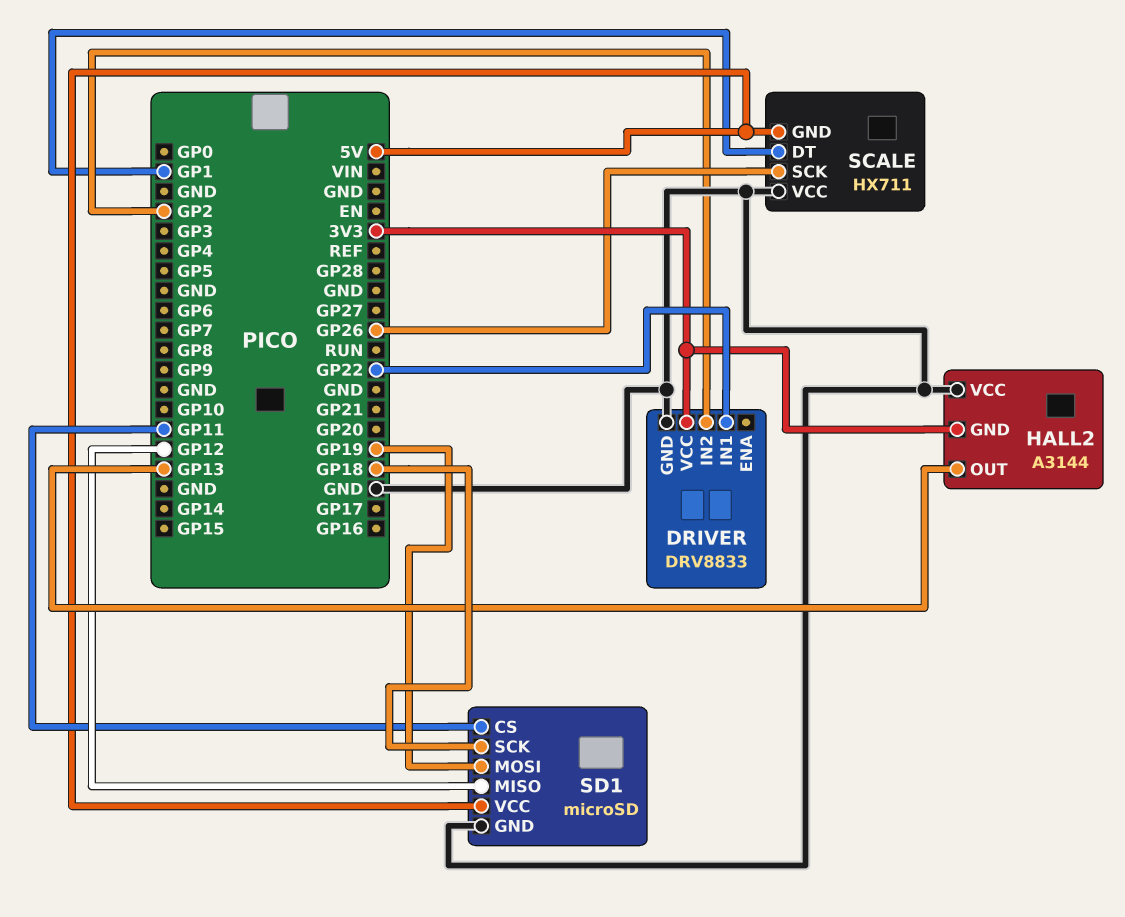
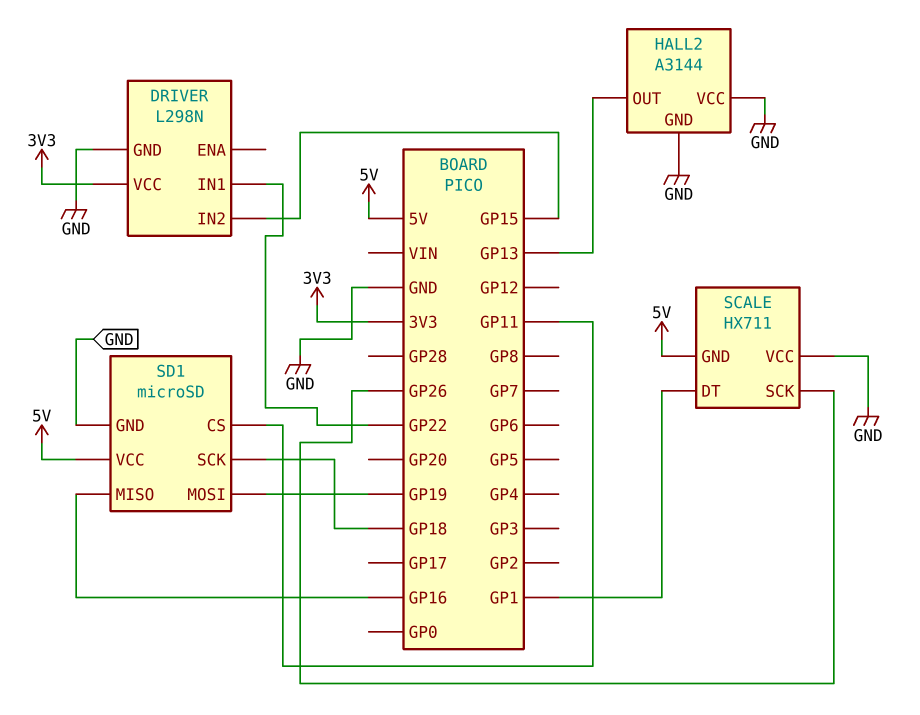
DRIVER: DRV8833 -> L298N
DRIVER pin IN2: GP2 -> GP15
HALL2 pin GND: 3V3 -> GND
SD1 pin MISO: GP12 -> GP16

